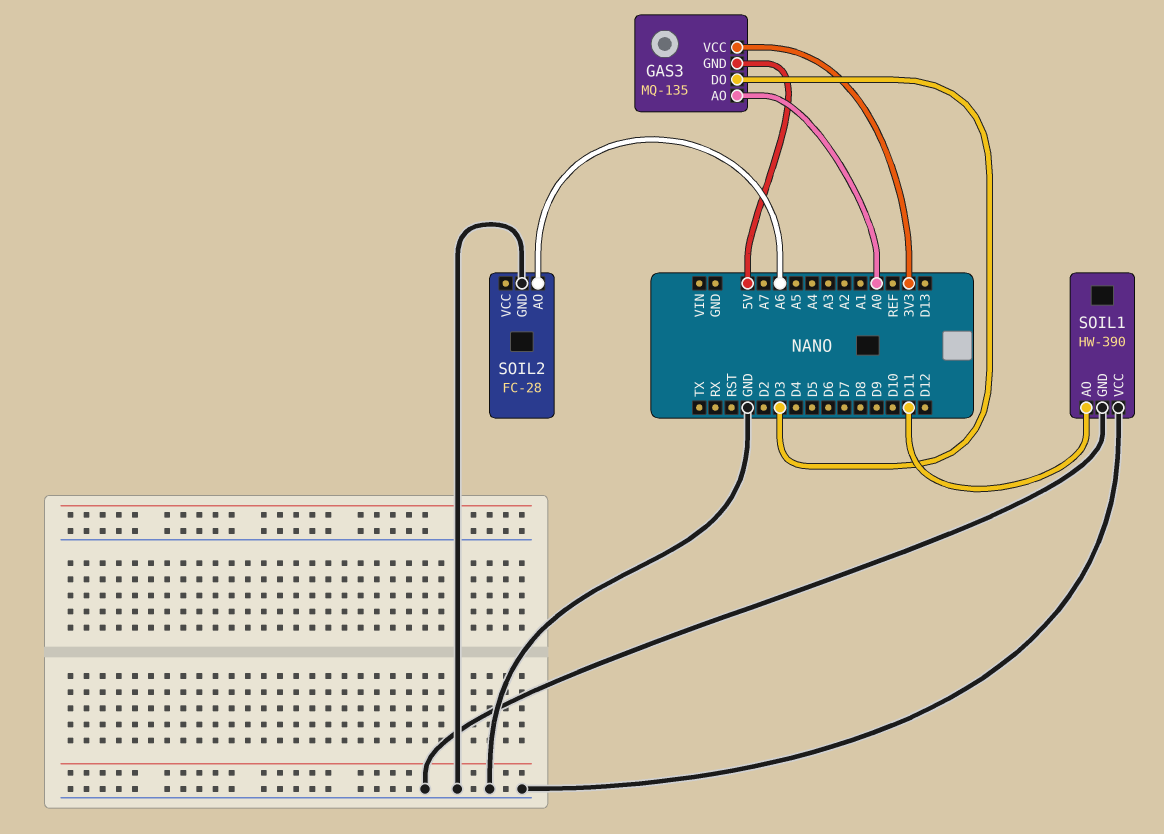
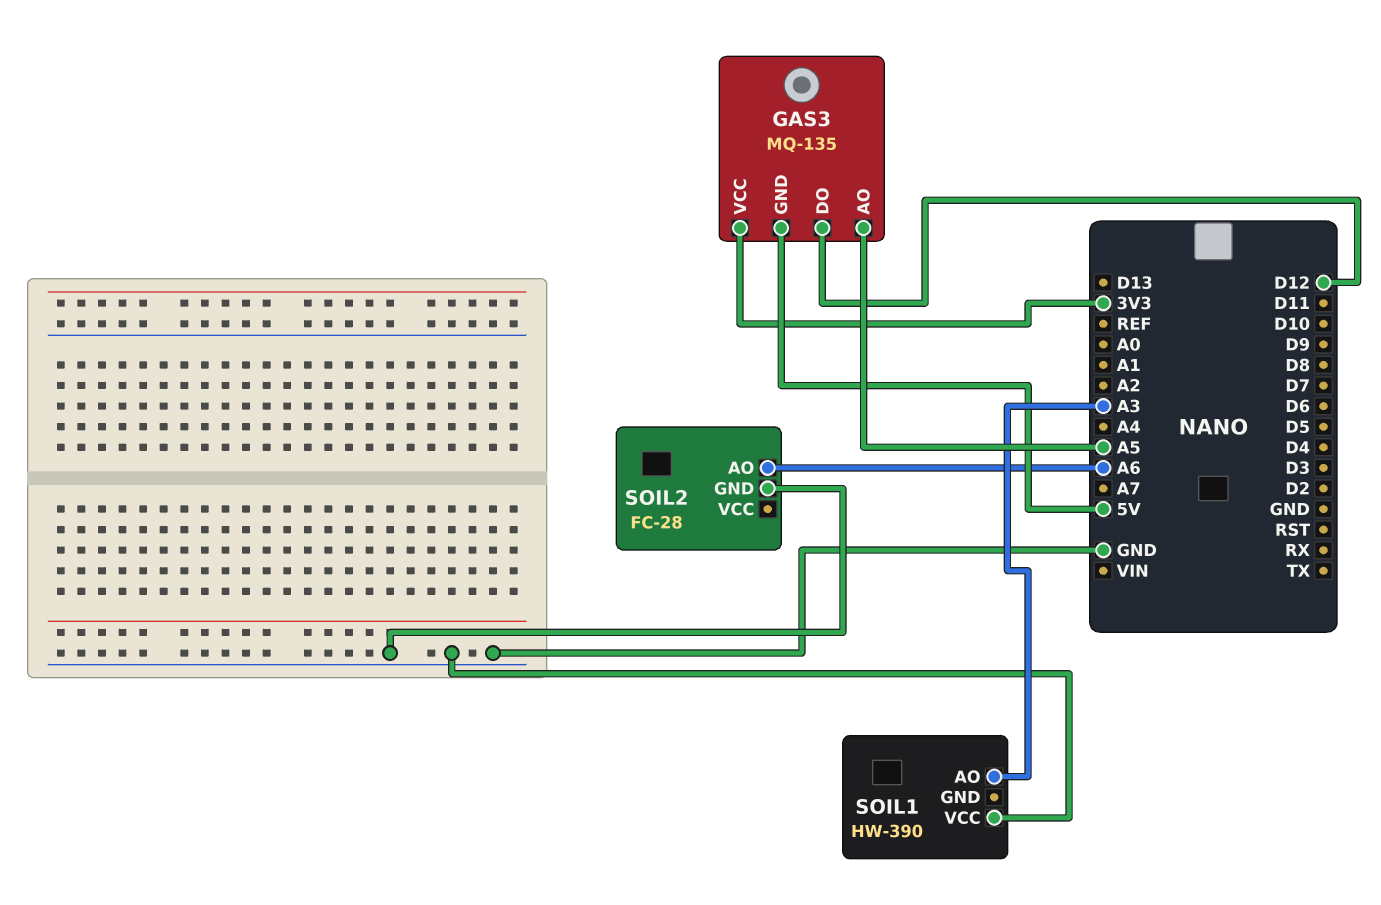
GAS3 pin AO: A0 -> A5
GAS3 pin DO: D3 -> D12
SOIL1 pin AO: D11 -> A3
SOIL1 pin GND: GND -> none

